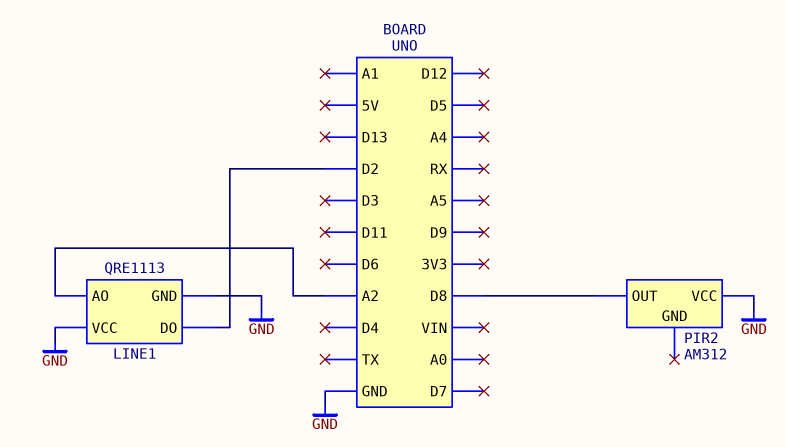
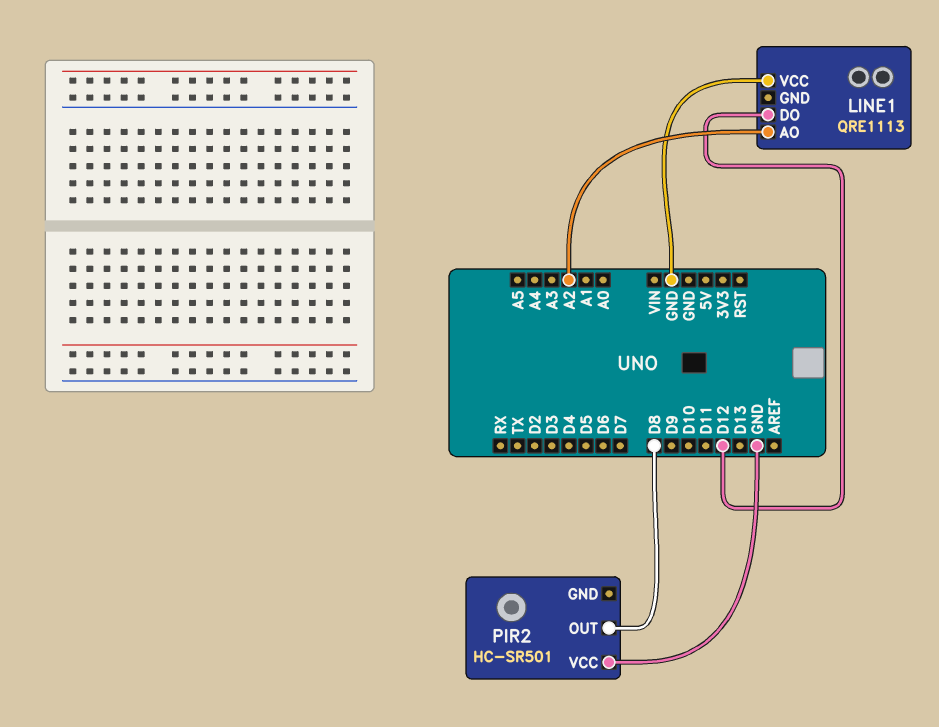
LINE1 pin DO: D2 -> D12
LINE1 pin GND: GND -> none
PIR2: AM312 -> HC-SR501

